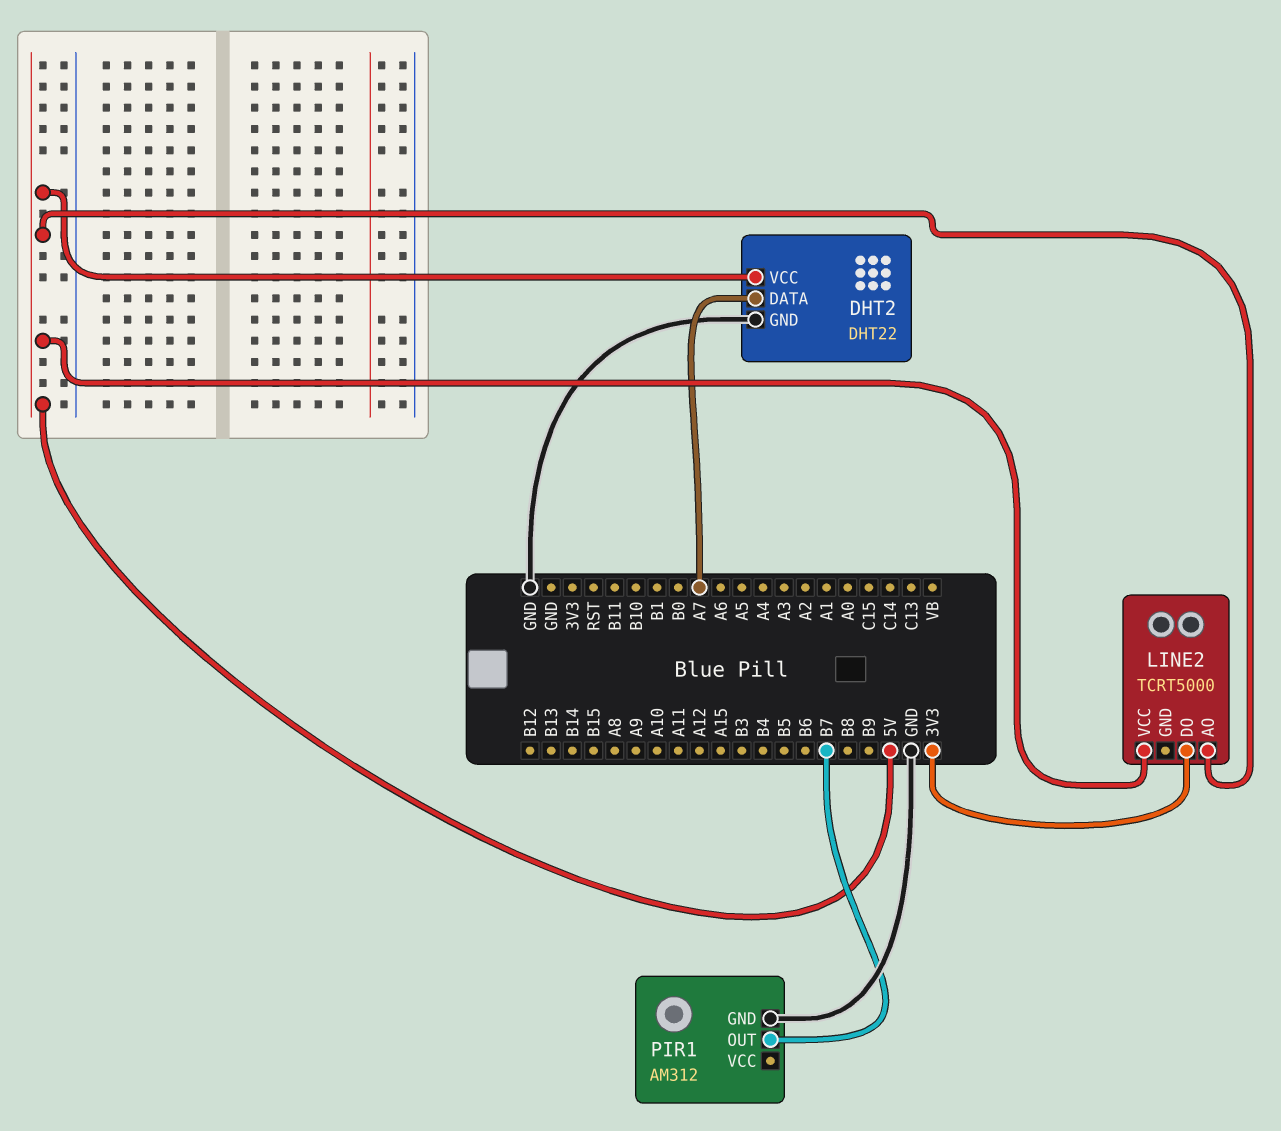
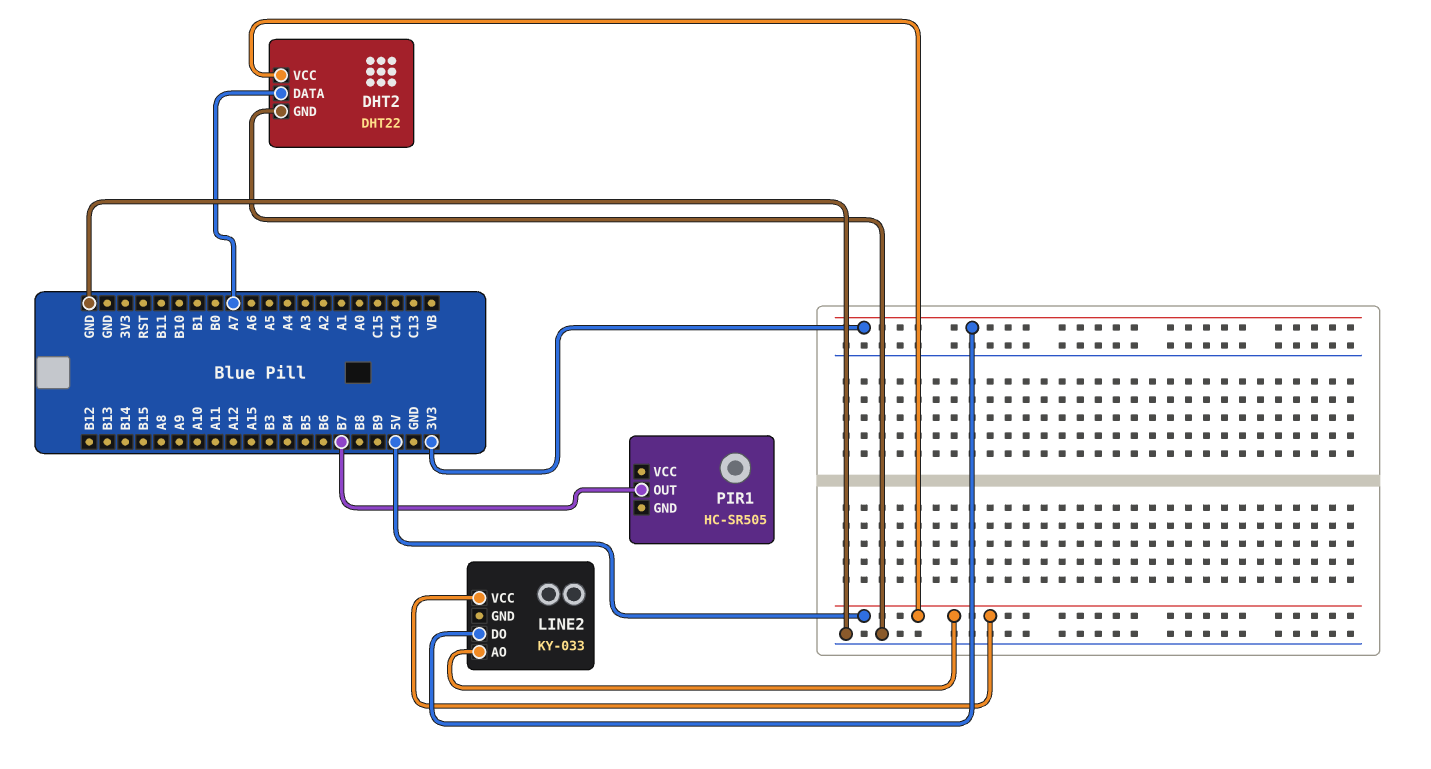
LINE2: TCRT5000 -> KY-033
PIR1: AM312 -> HC-SR505
PIR1 pin GND: GND -> none

